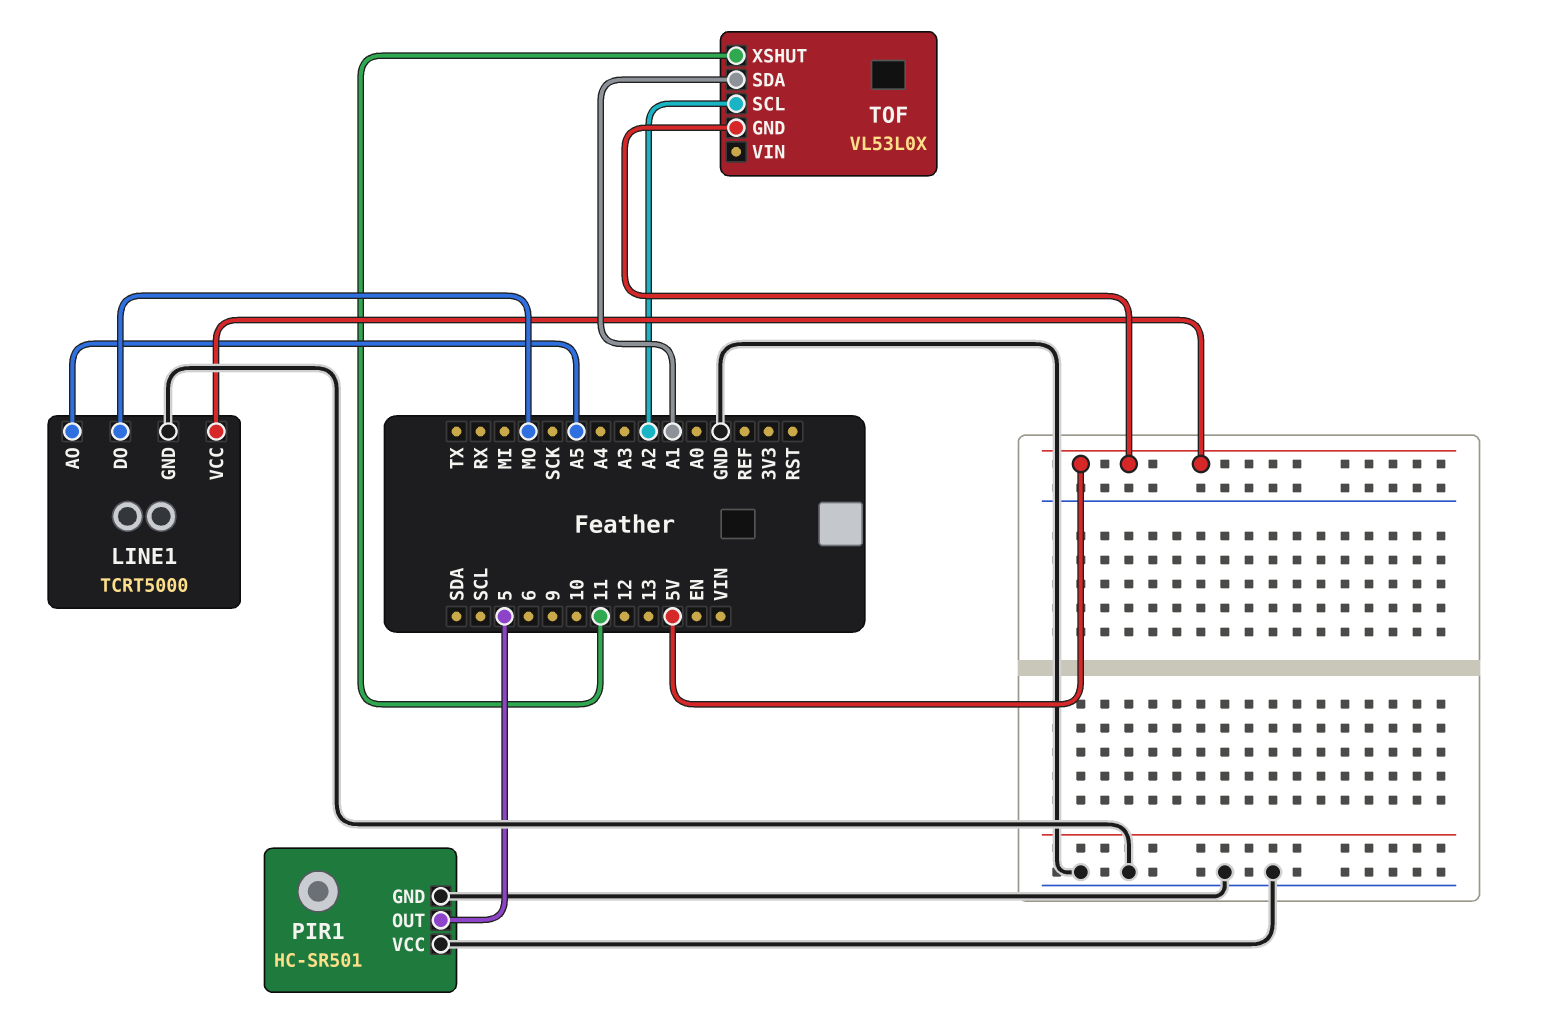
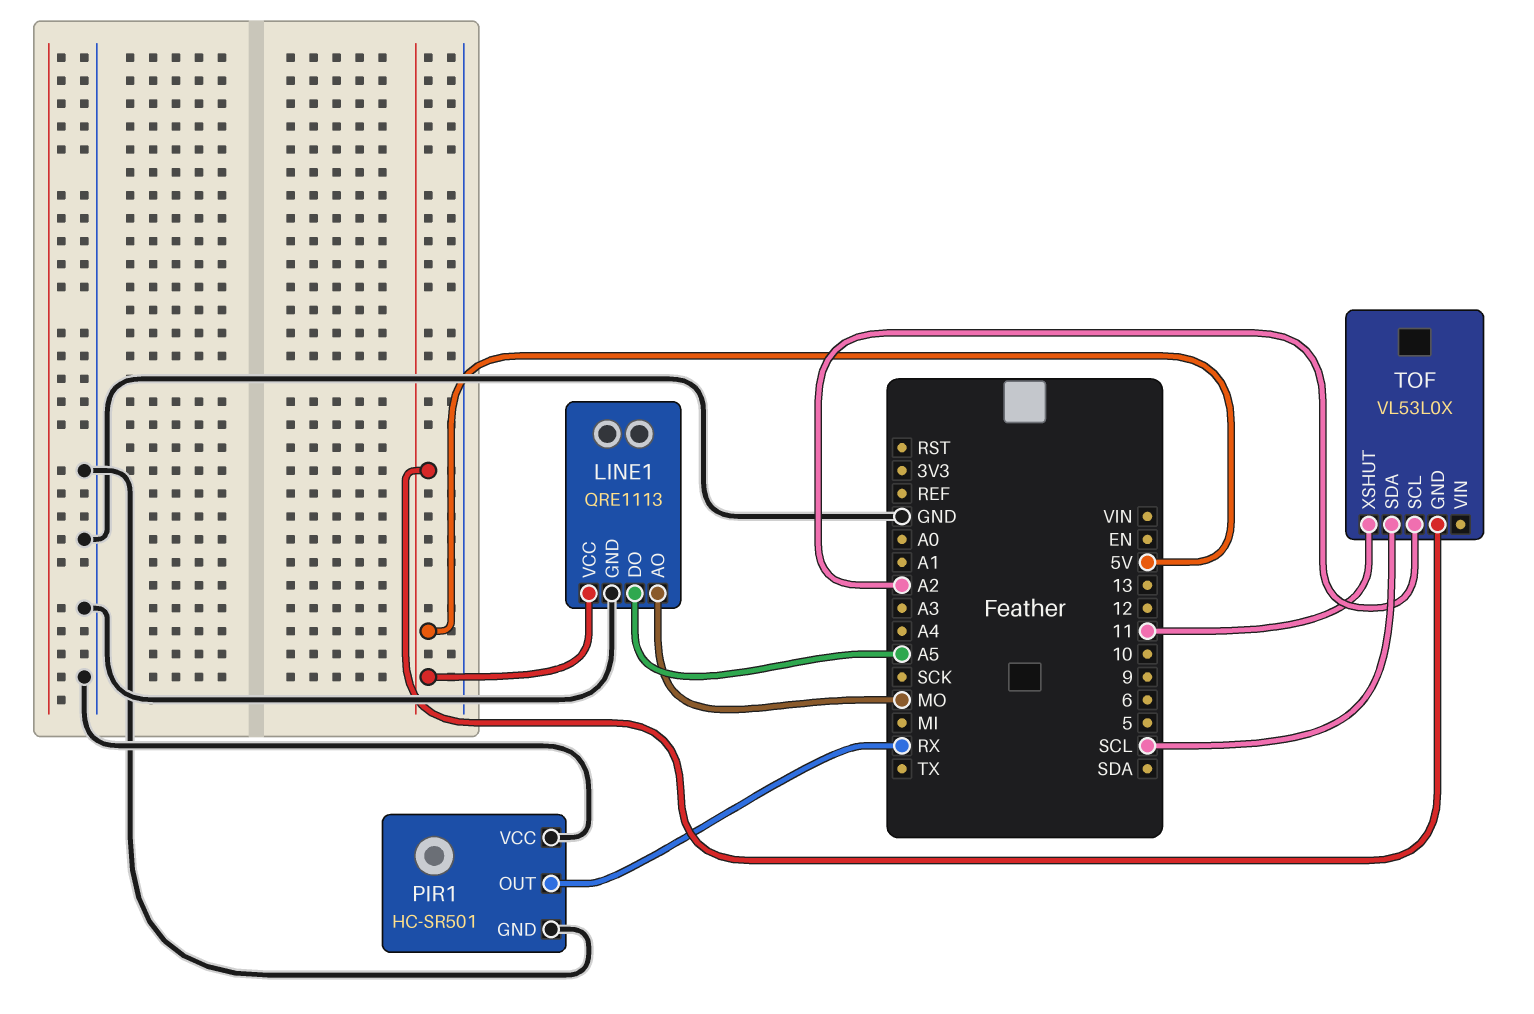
LINE1: TCRT5000 -> QRE1113
LINE1 pin AO: A5 -> MO
LINE1 pin DO: MO -> A5
PIR1 pin OUT: 5 -> RX
TOF pin SDA: A1 -> SCL

